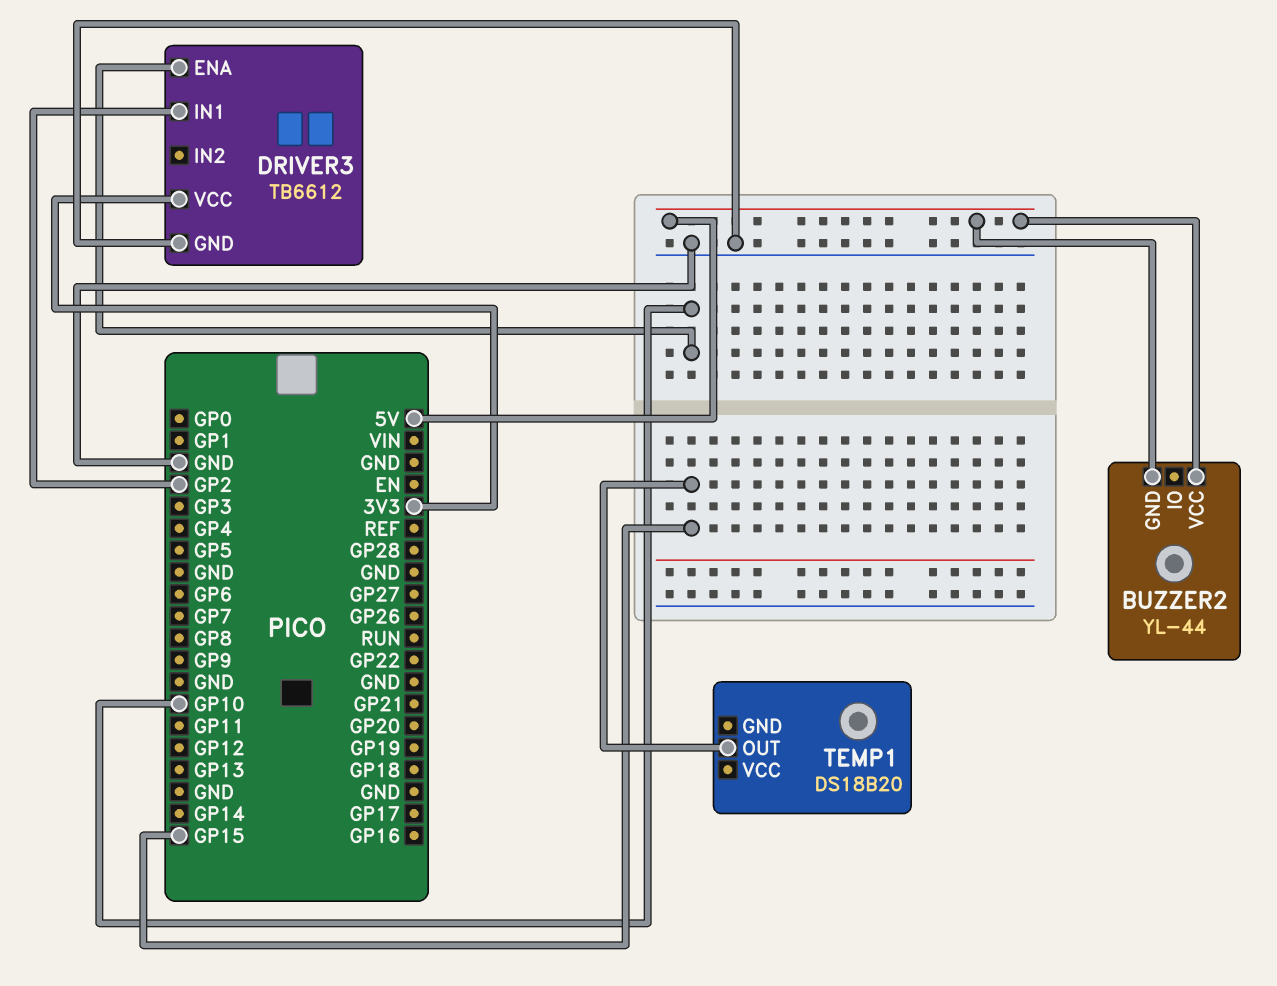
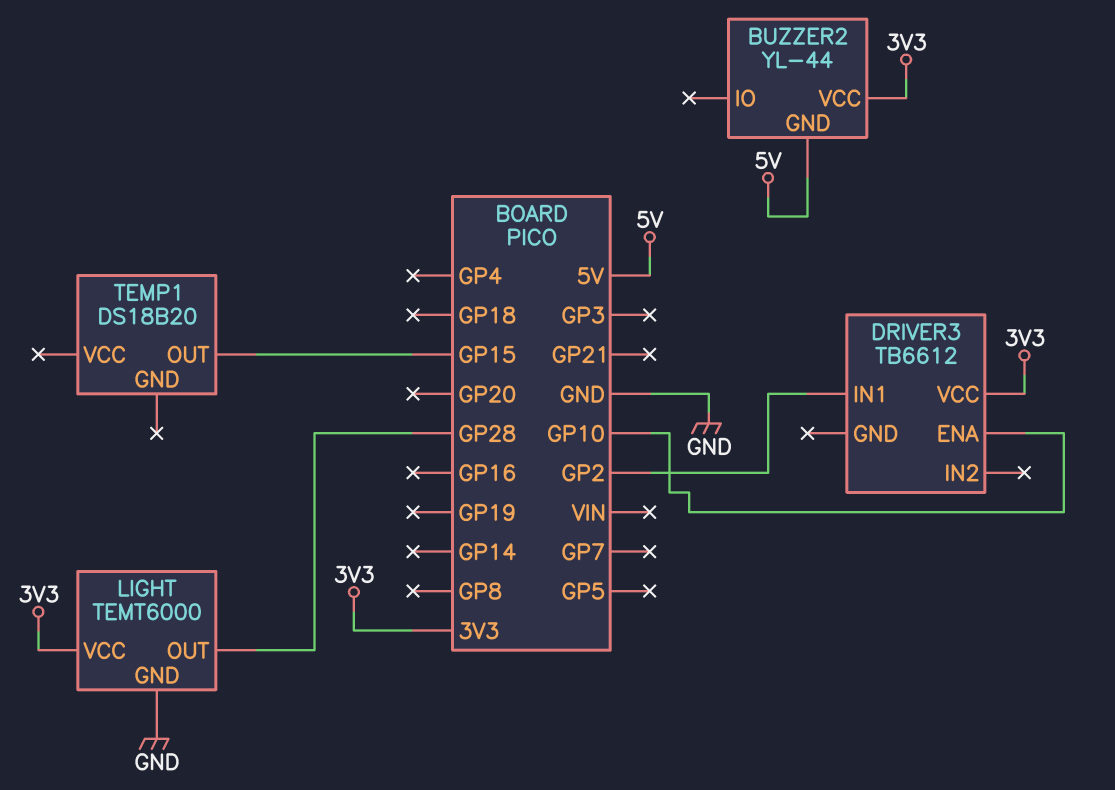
BUZZER2 pin VCC: 5V -> 3V3
DRIVER3 pin GND: GND -> none
LIGHT: none -> TEMT6000
LIGHT pin GND: none -> GND
LIGHT pin OUT: none -> GP28
LIGHT pin VCC: none -> 3V3

